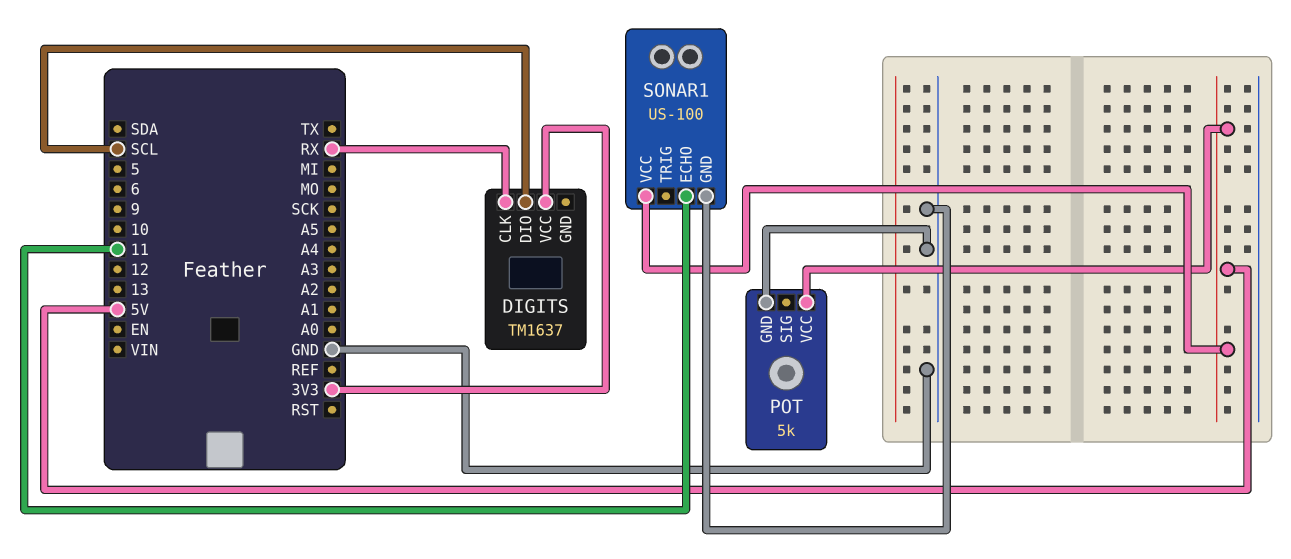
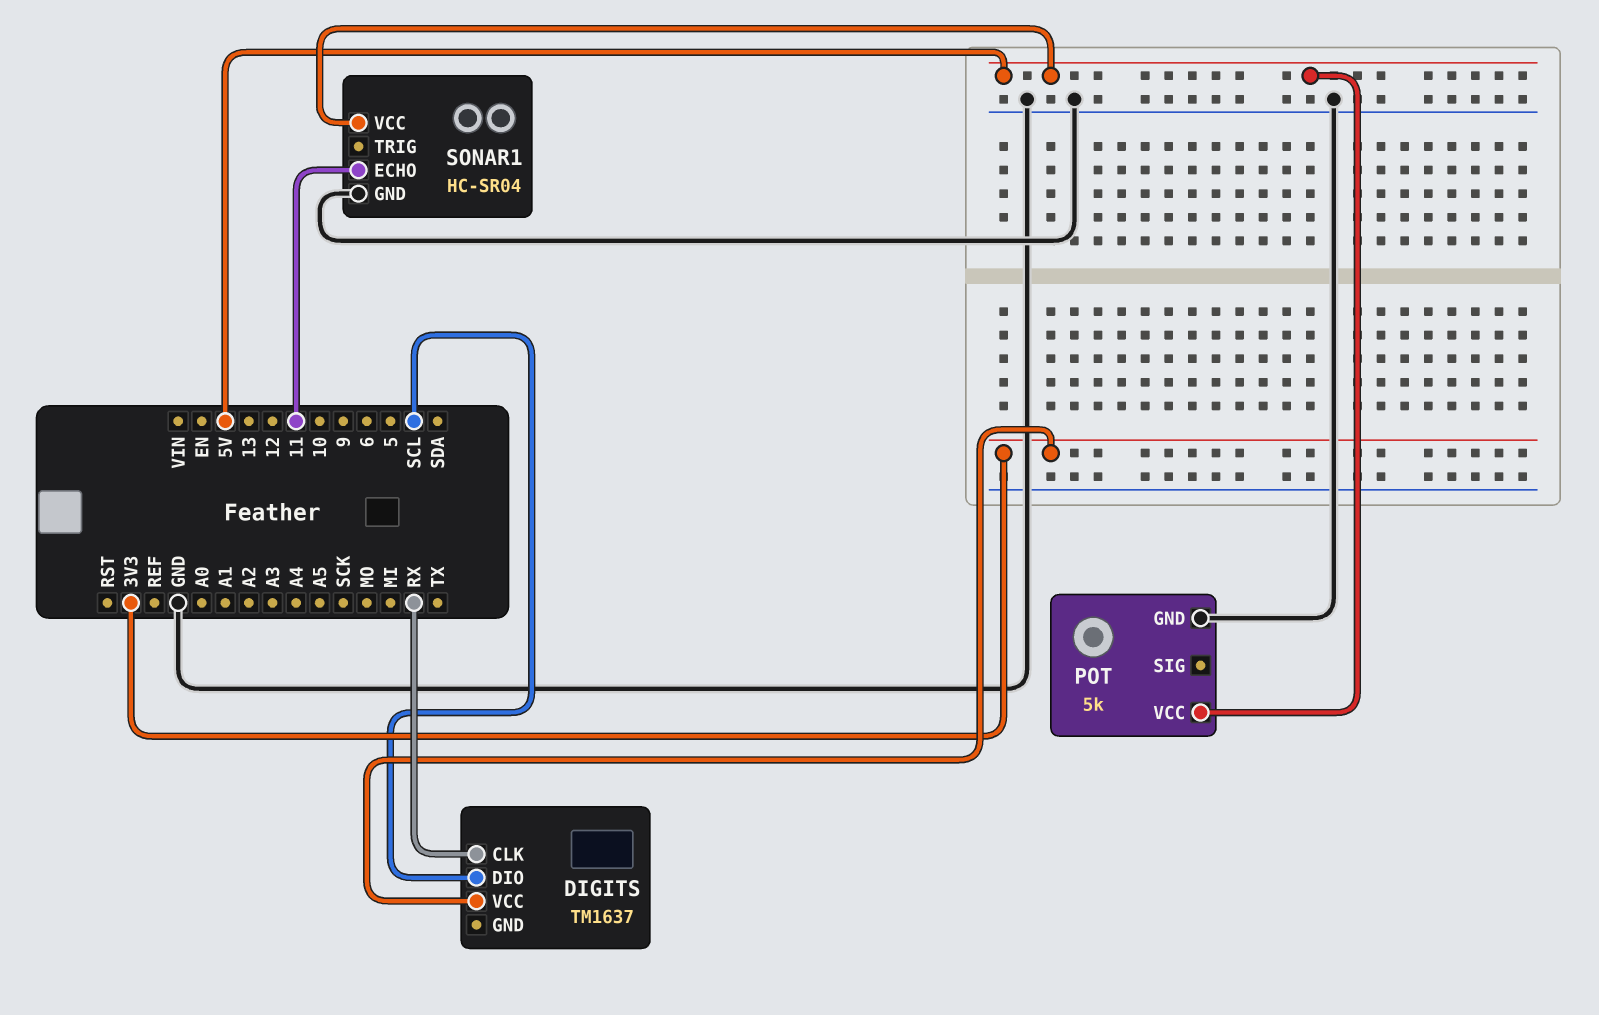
SONAR1: US-100 -> HC-SR04

